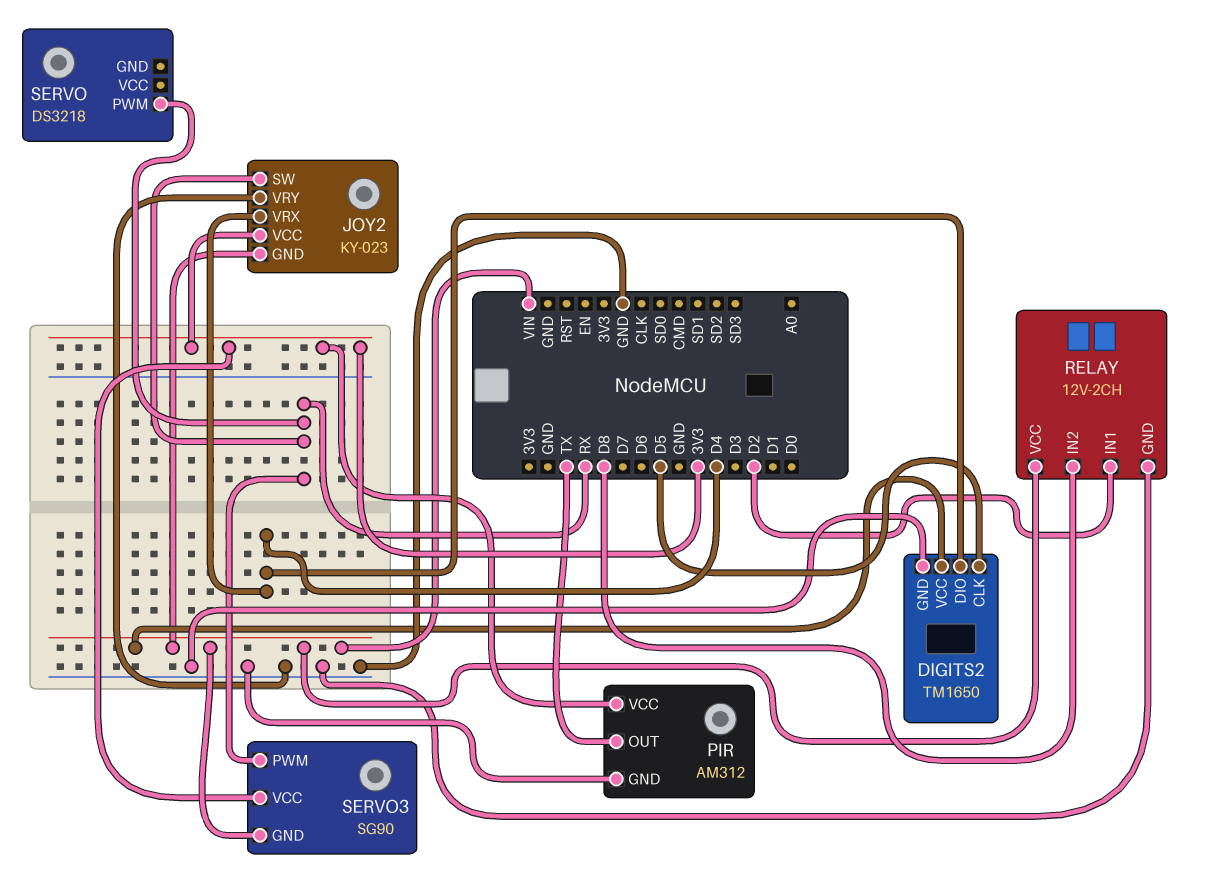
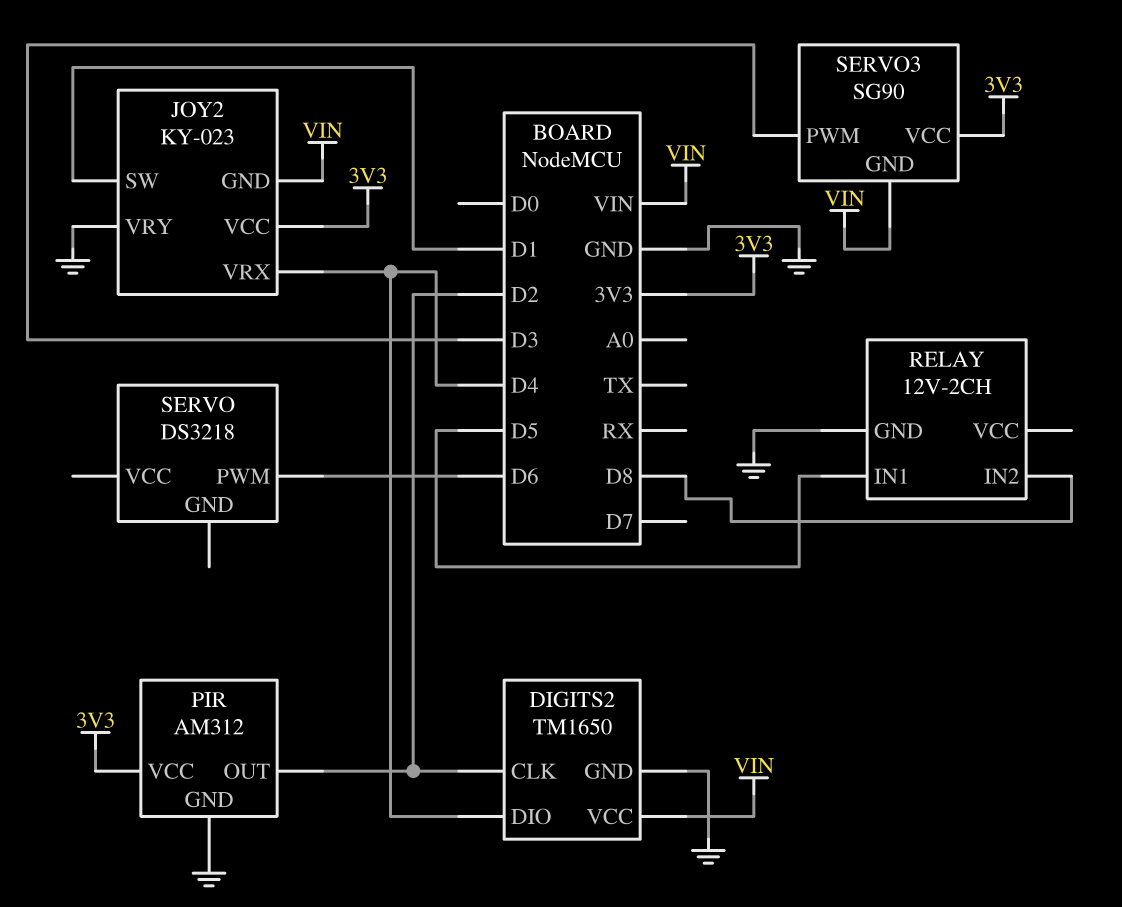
DIGITS2 pin CLK: D5 -> D2
JOY2 pin SW: RX -> D1
PIR pin OUT: TX -> D2
RELAY pin IN1: D2 -> D5
RELAY pin VCC: VIN -> none
SERVO pin PWM: RX -> D6
SERVO3 pin PWM: RX -> D3

